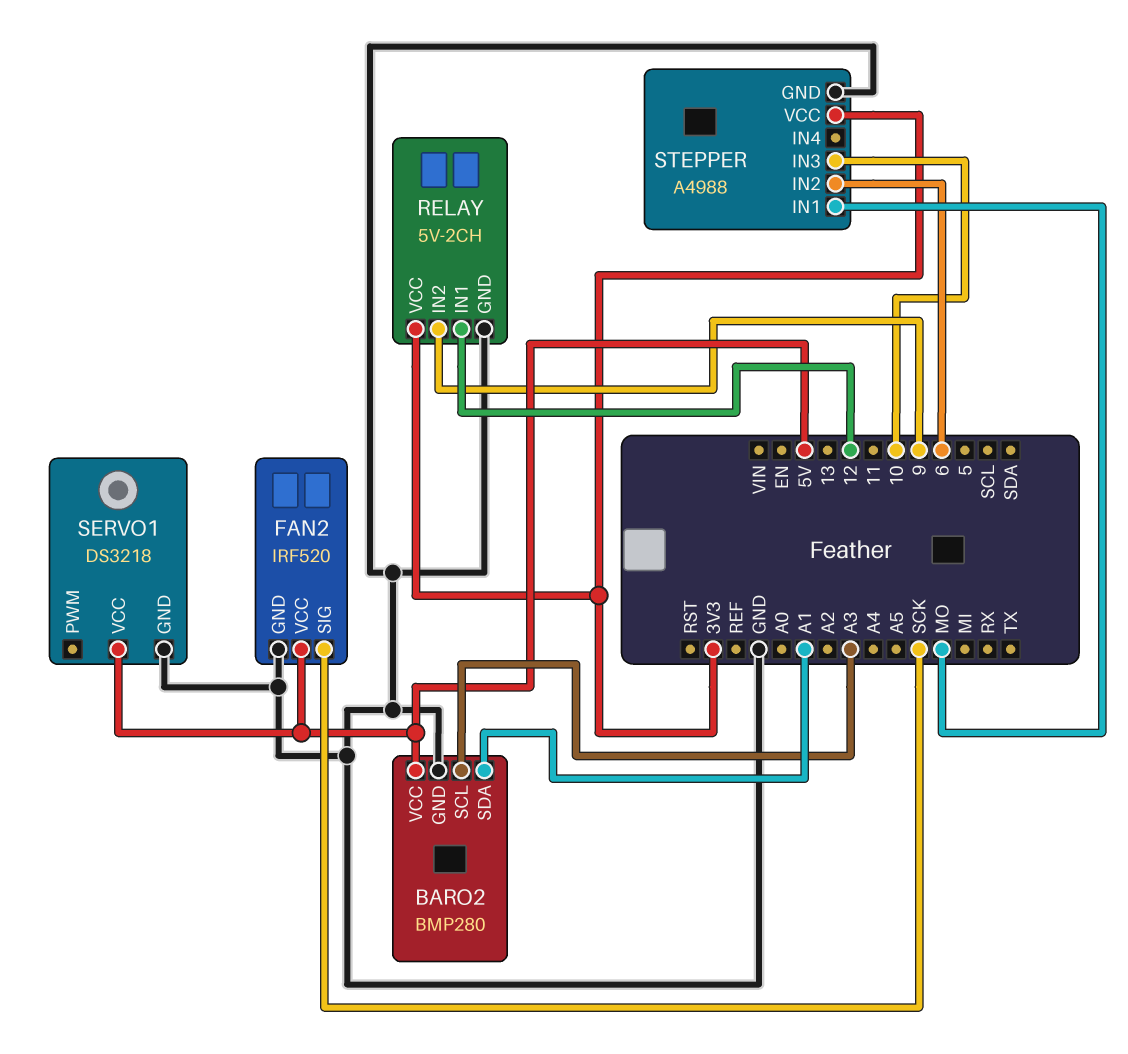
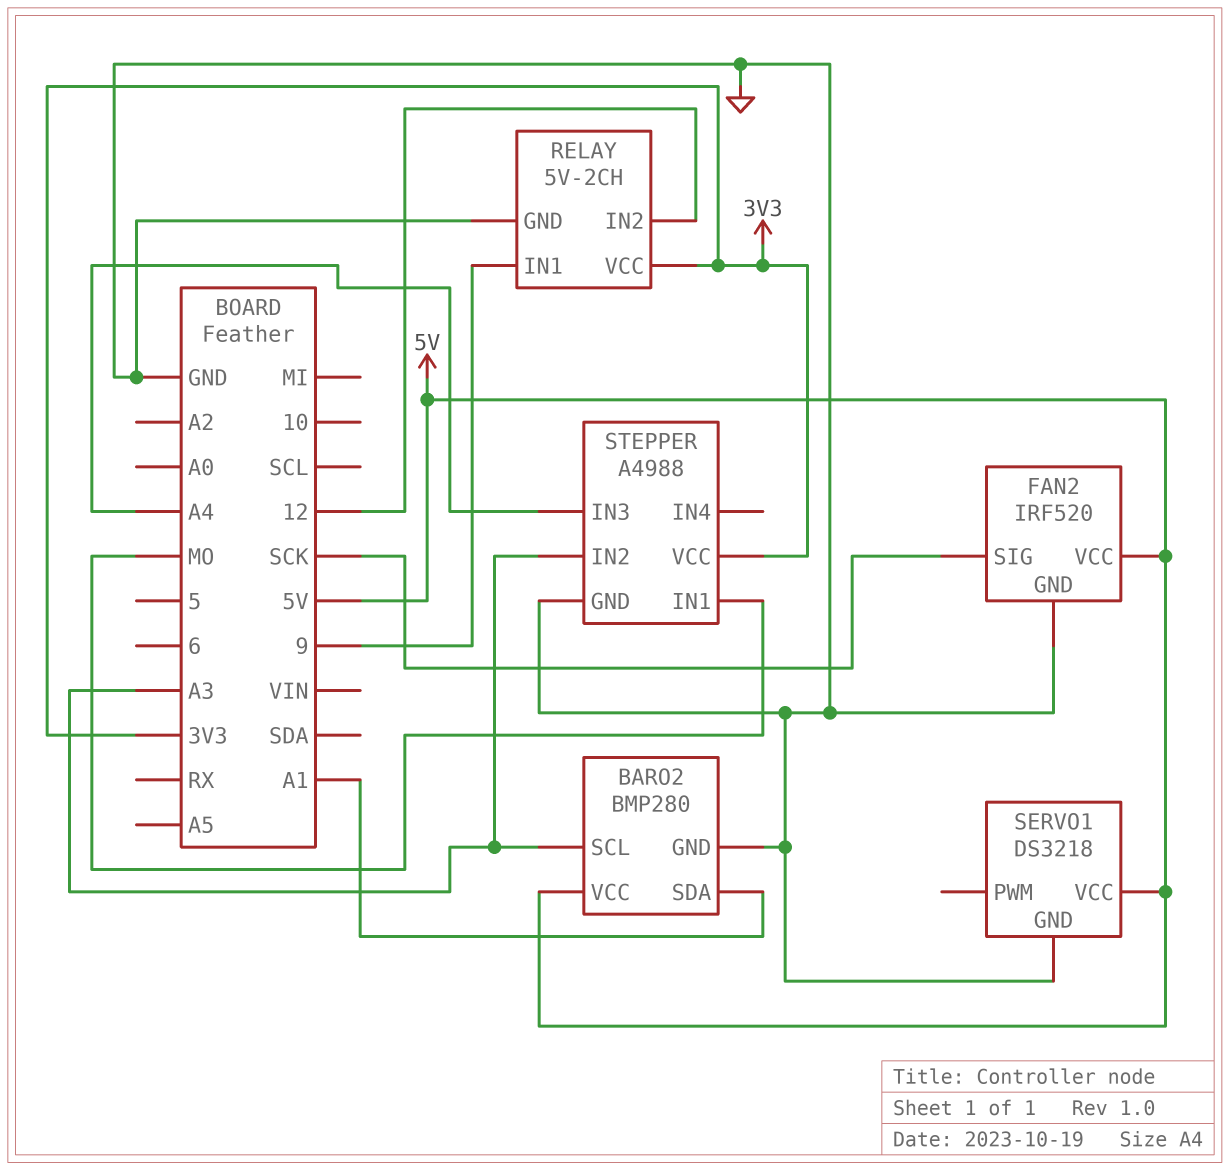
RELAY pin IN1: 12 -> 9
RELAY pin IN2: 9 -> 12
STEPPER pin IN2: 6 -> A3
STEPPER pin IN3: 10 -> A4

